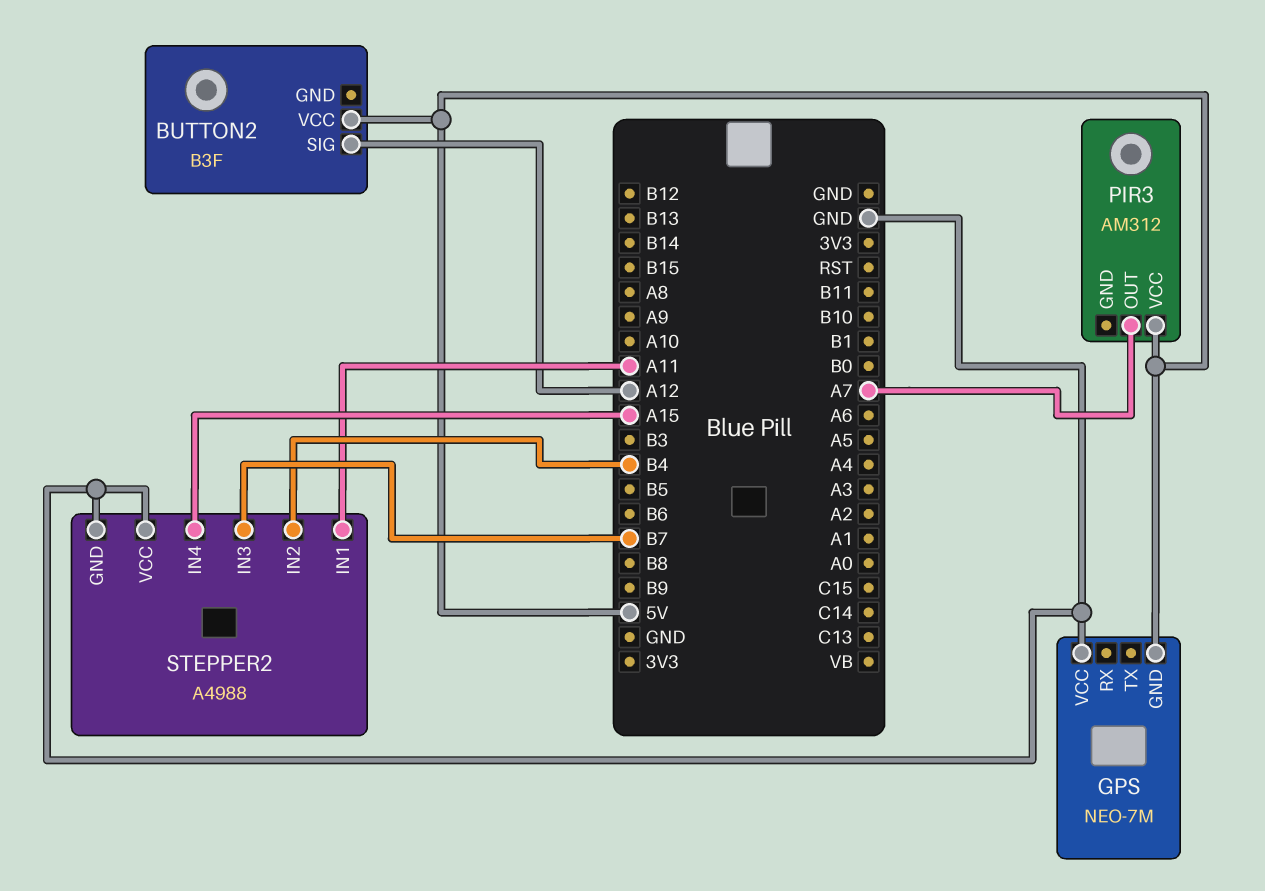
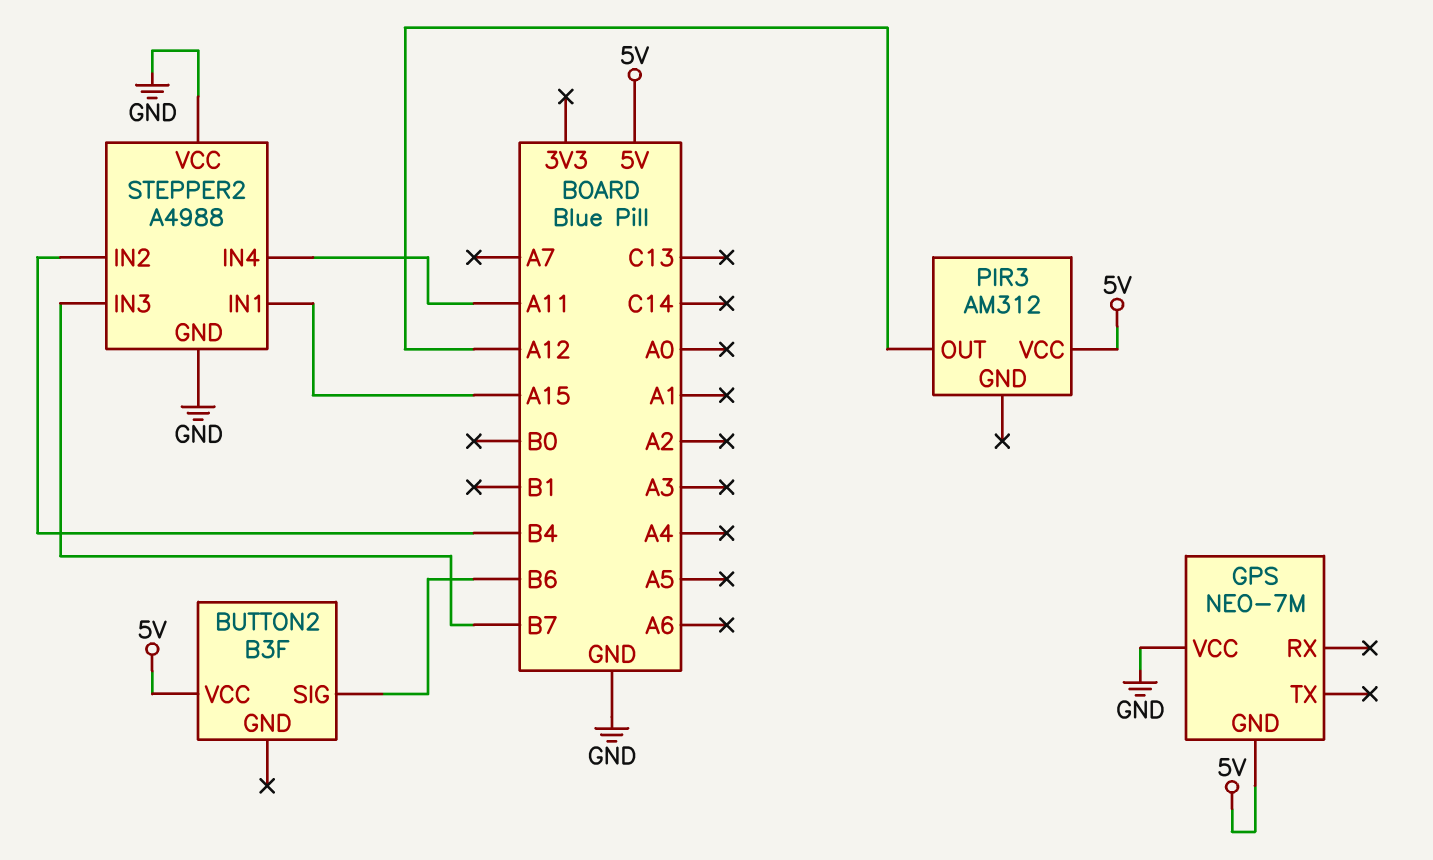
BUTTON2 pin SIG: A12 -> B6
PIR3 pin OUT: A7 -> A12
STEPPER2 pin IN1: A11 -> A15
STEPPER2 pin IN4: A15 -> A11

